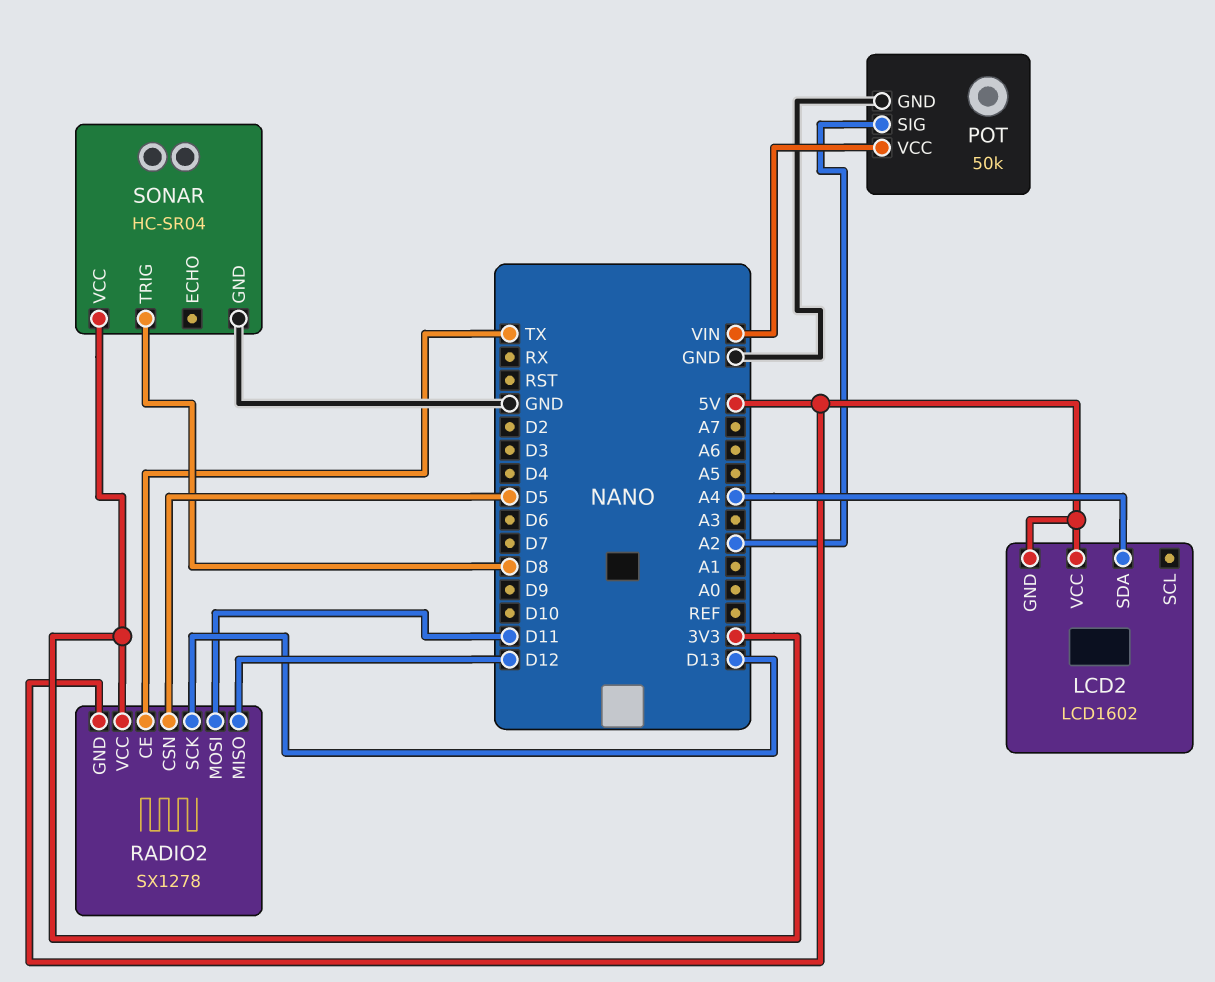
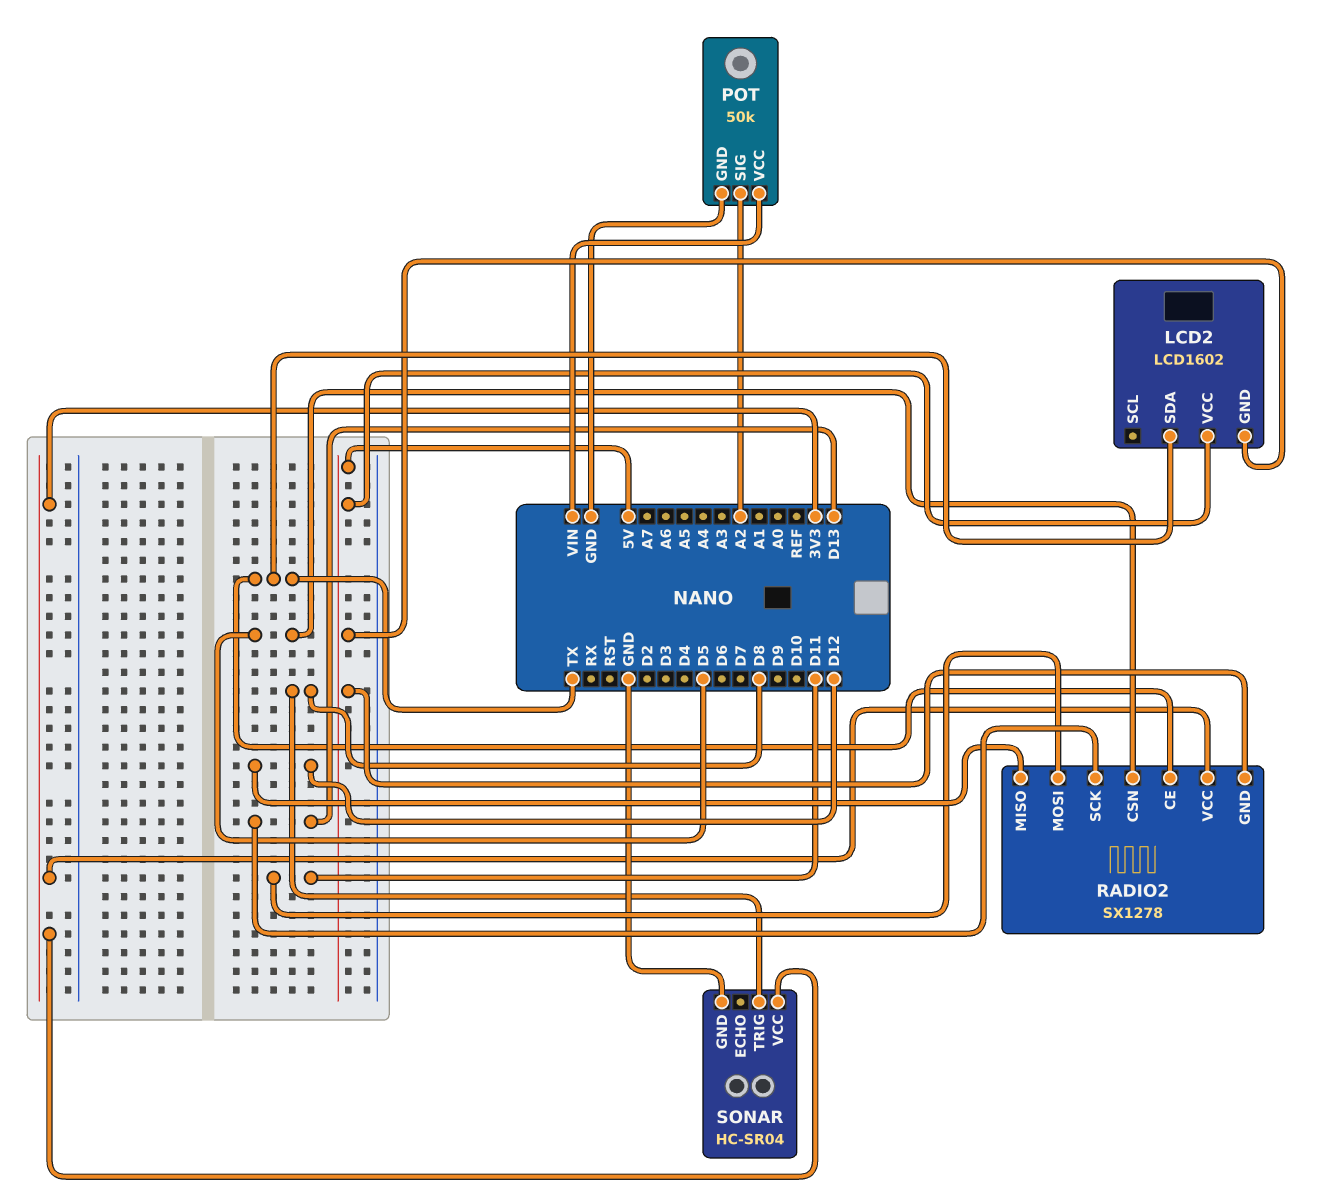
LCD2 pin SDA: A4 -> TX

